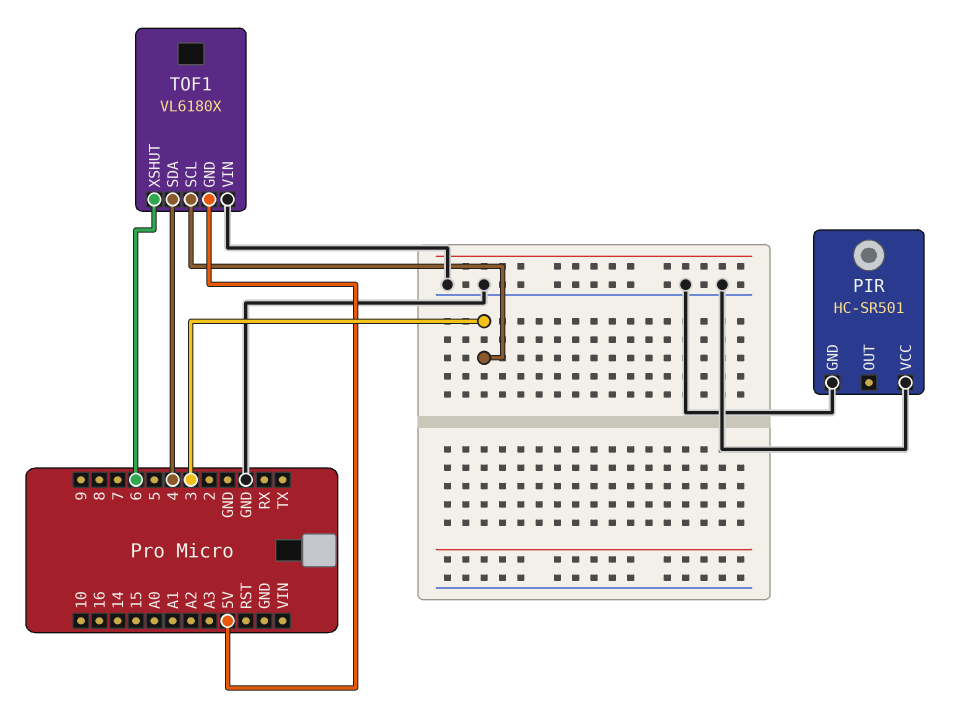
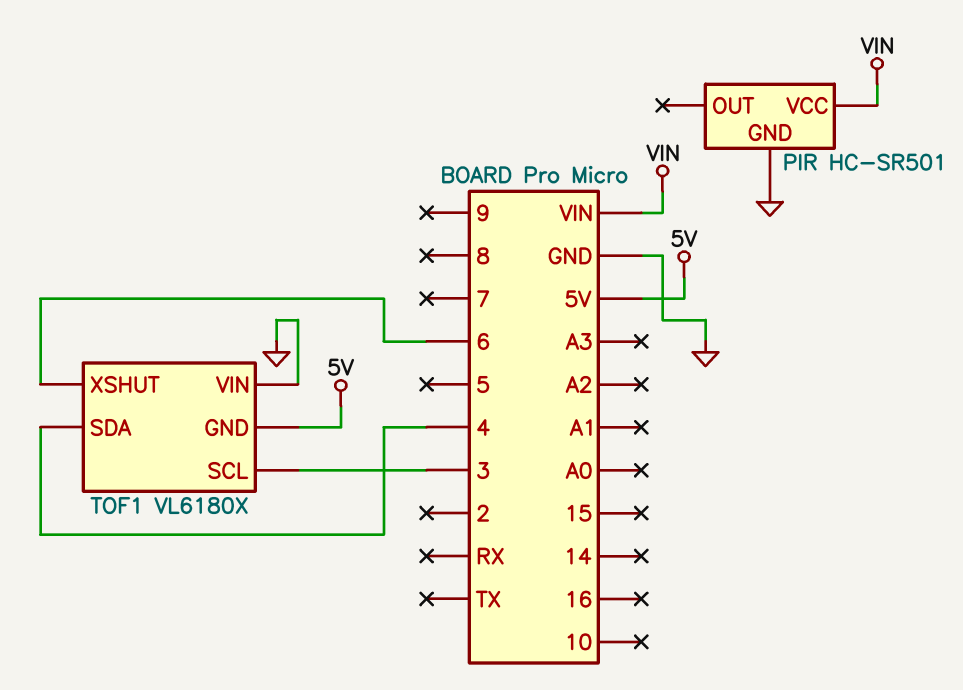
PIR pin VCC: GND -> VIN

